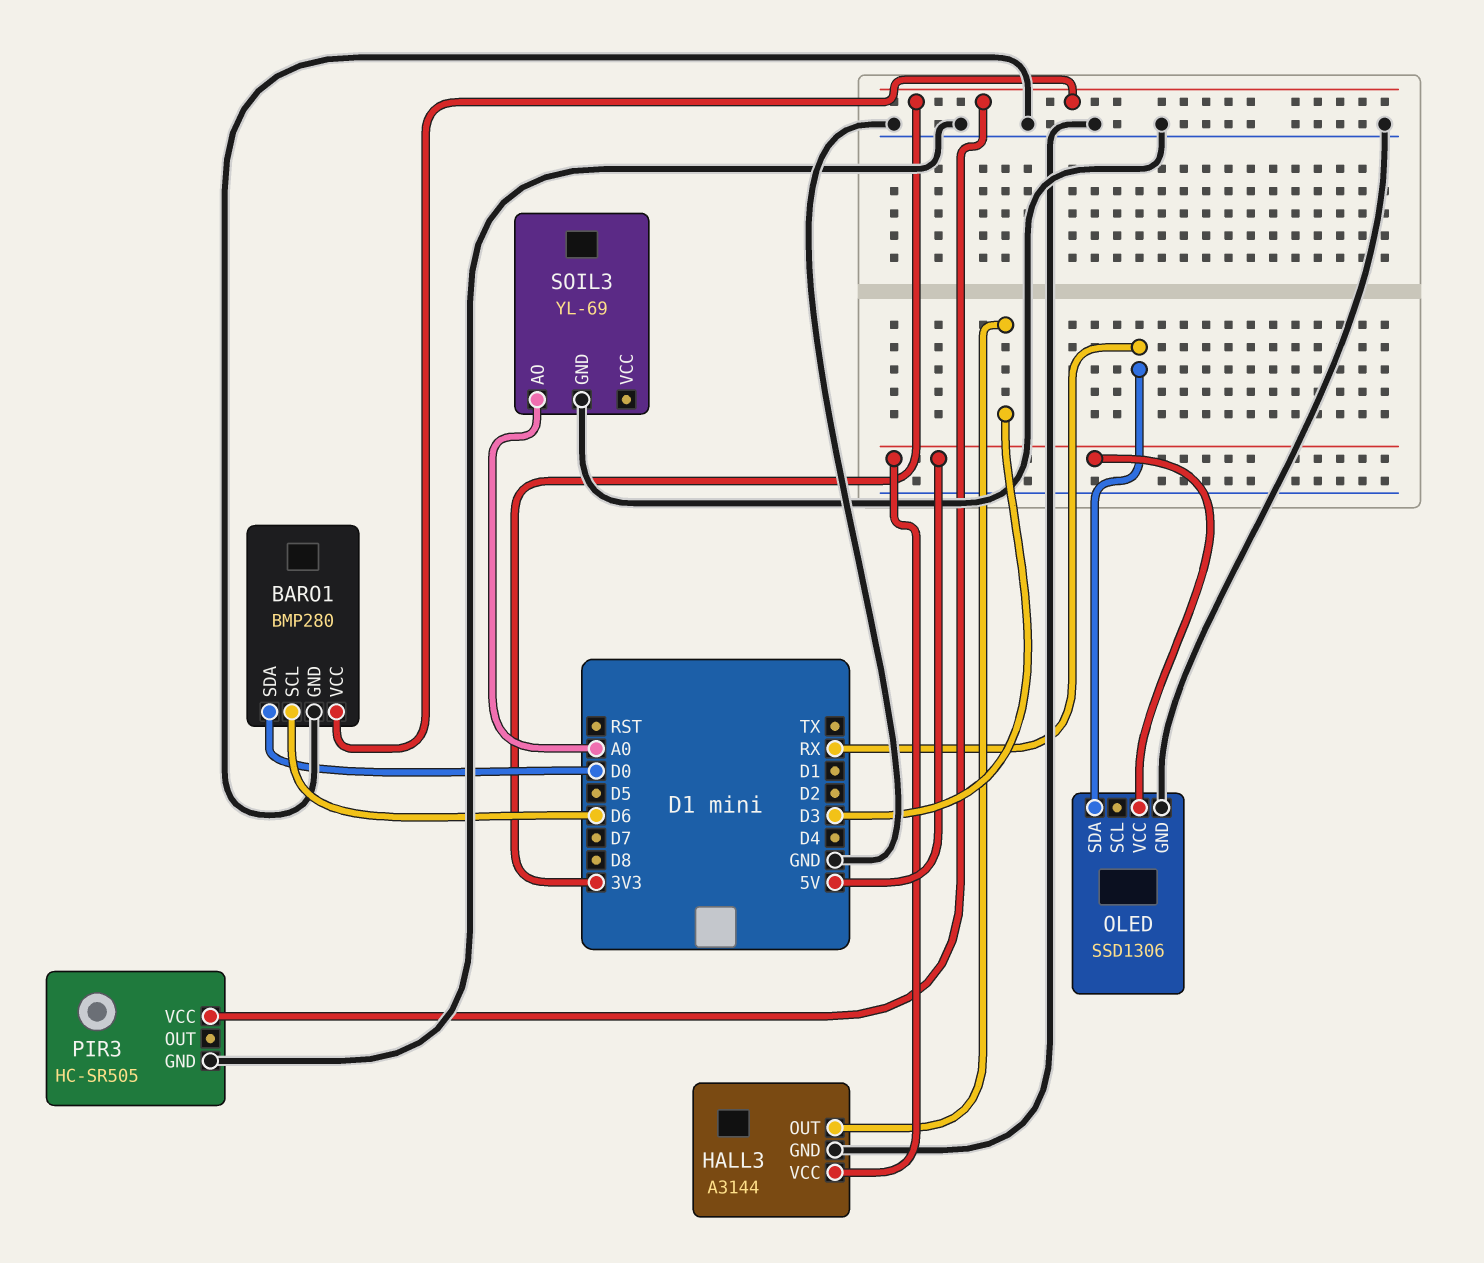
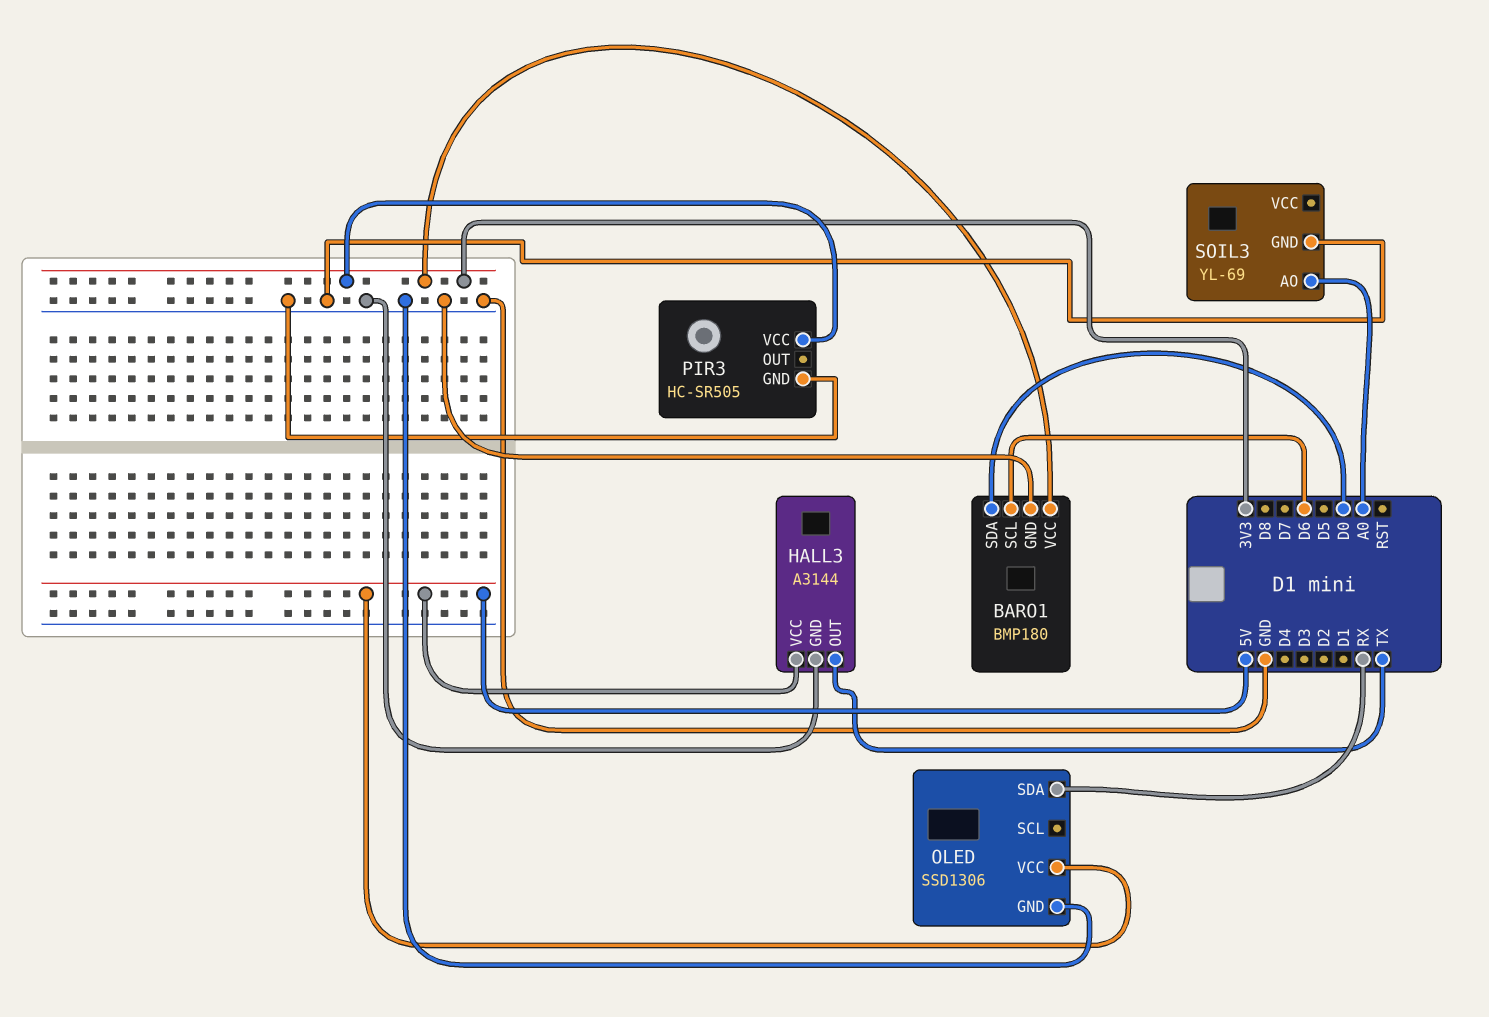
BARO1: BMP280 -> BMP180
HALL3 pin OUT: D3 -> TX

